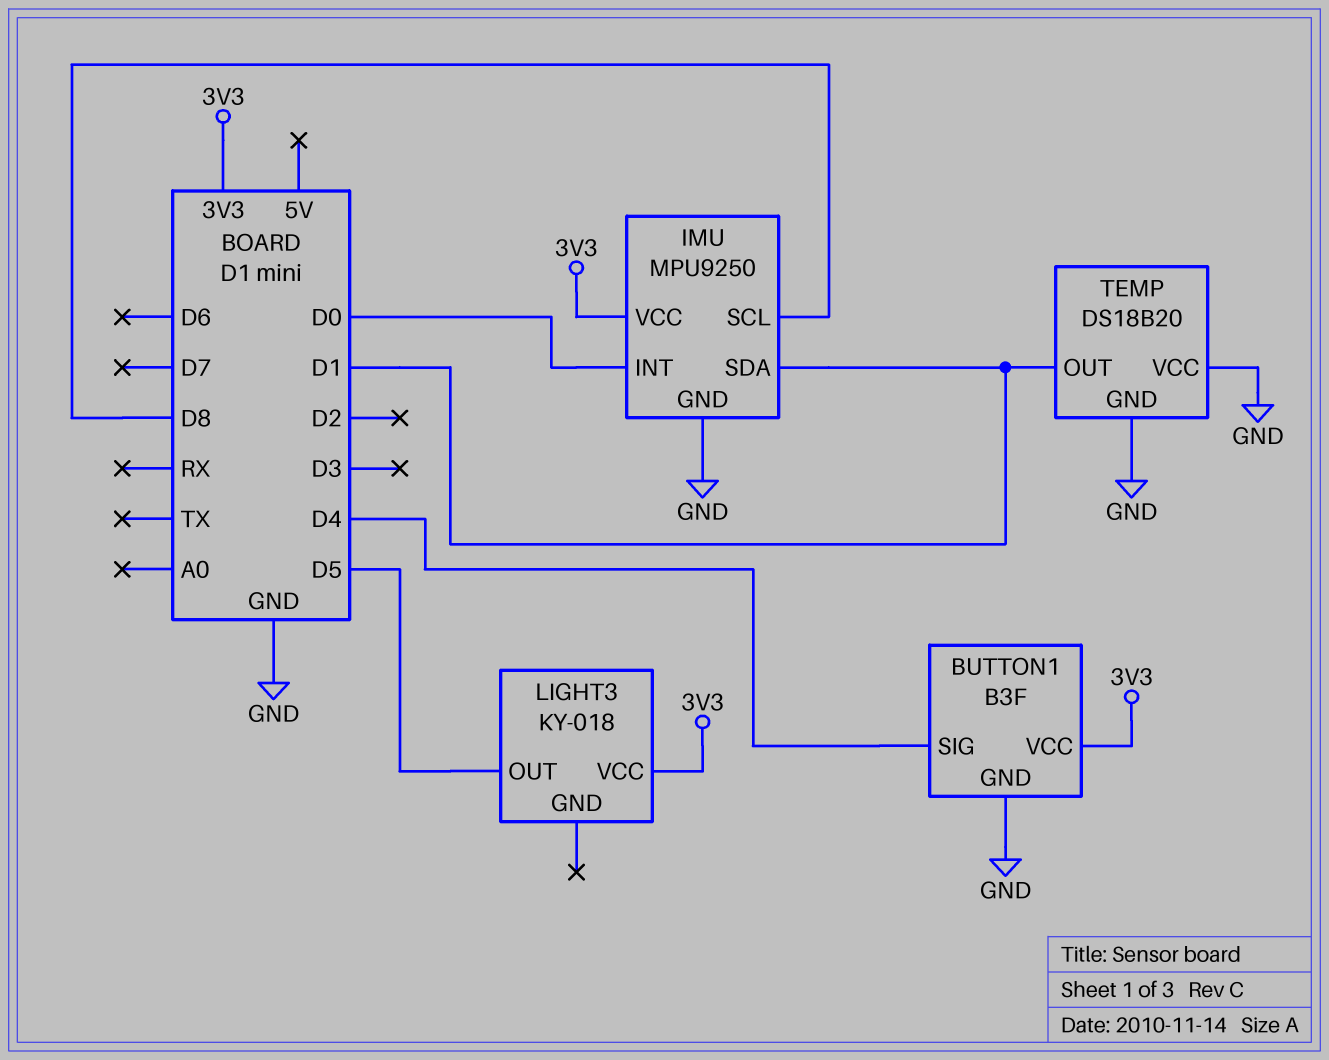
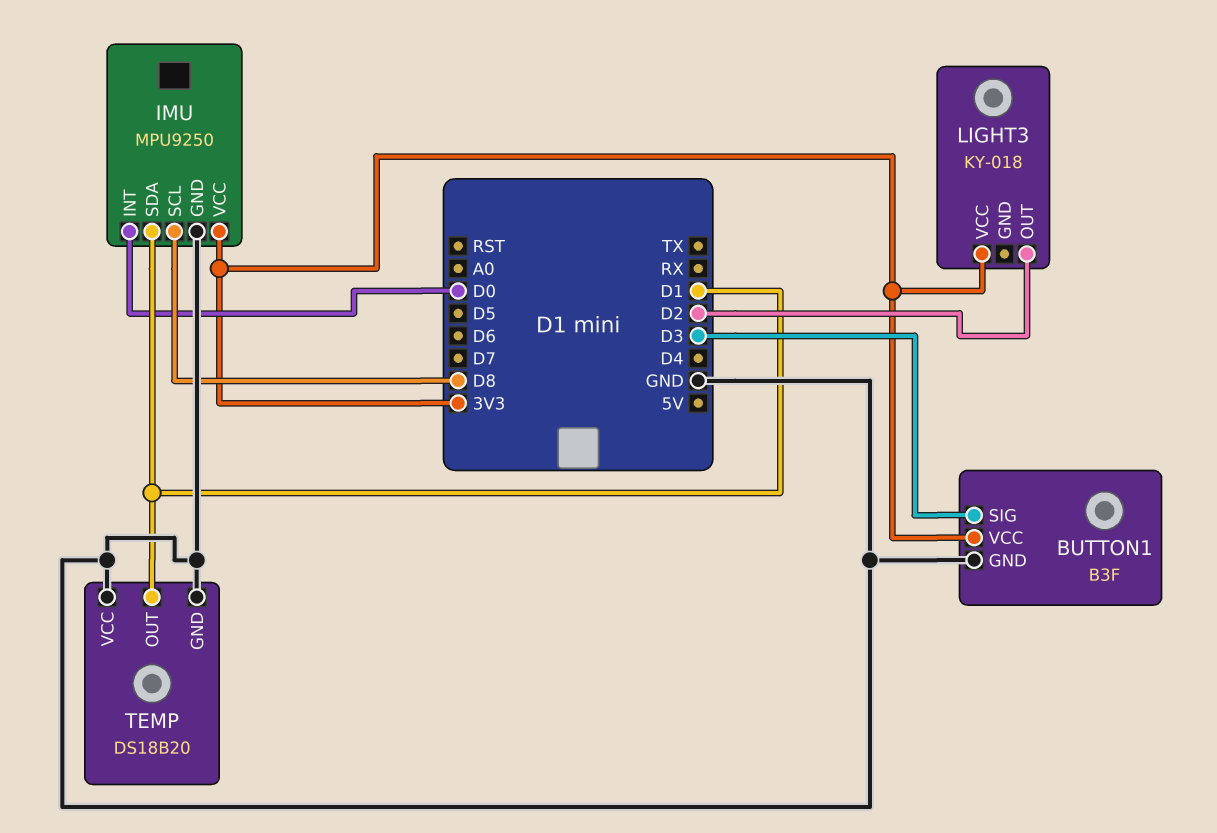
BUTTON1 pin SIG: D4 -> D3
LIGHT3 pin OUT: D5 -> D2

